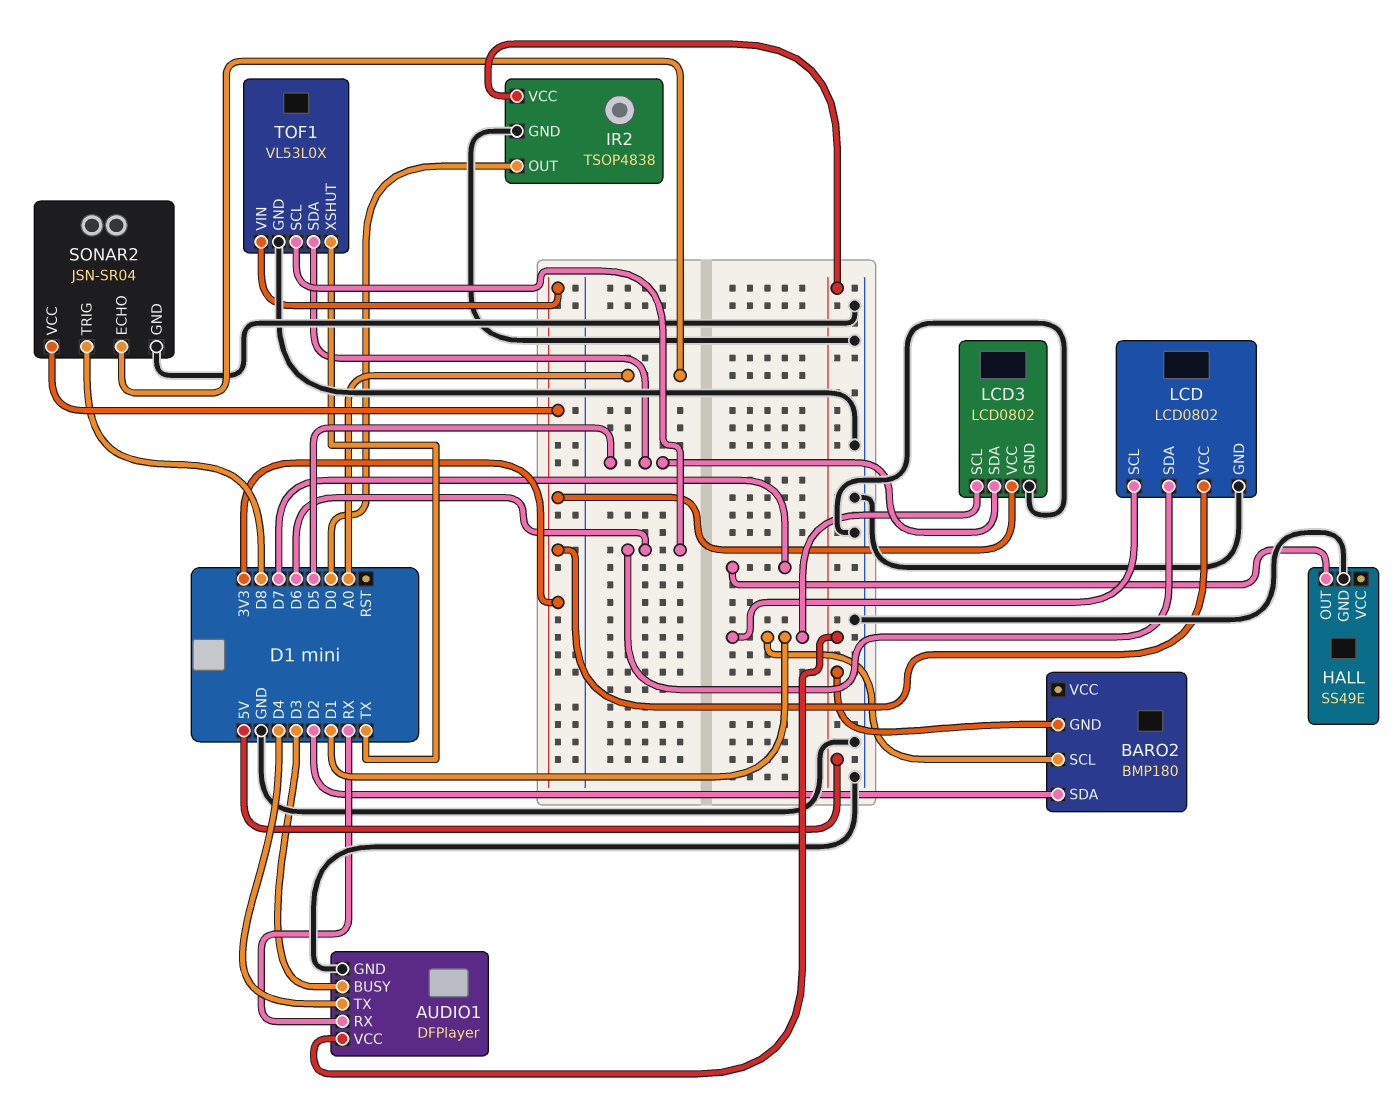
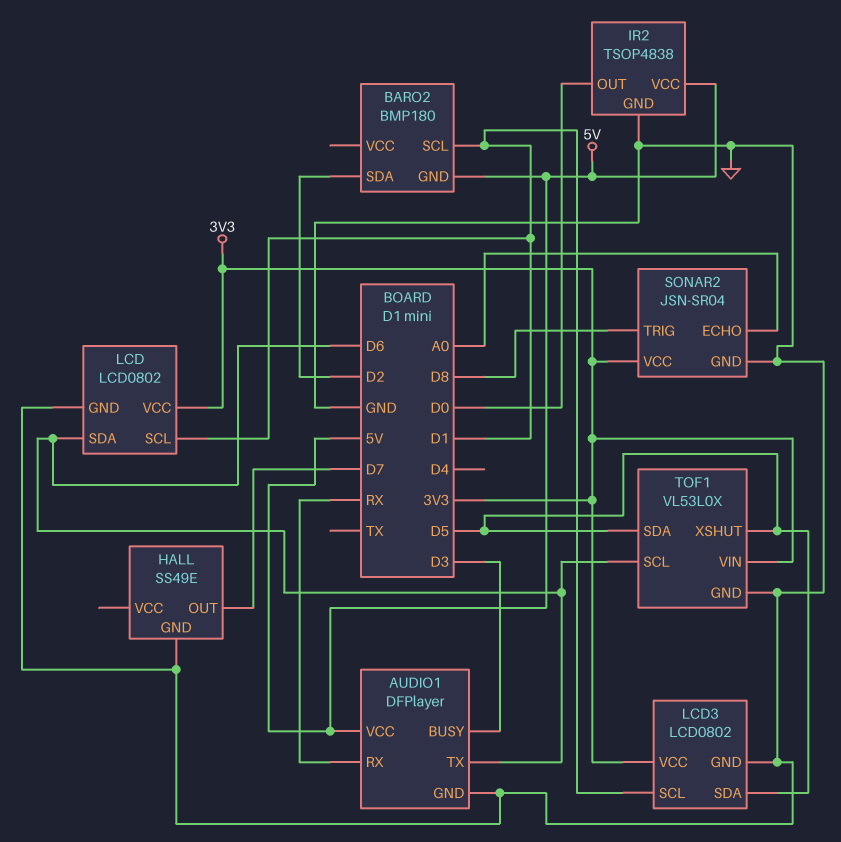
AUDIO1 pin TX: D4 -> D6
TOF1 pin XSHUT: TX -> D5

